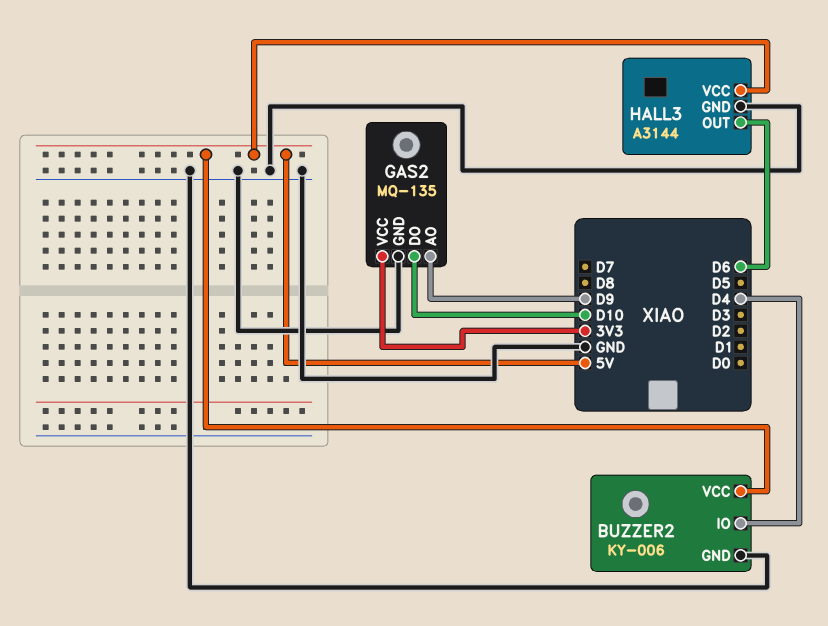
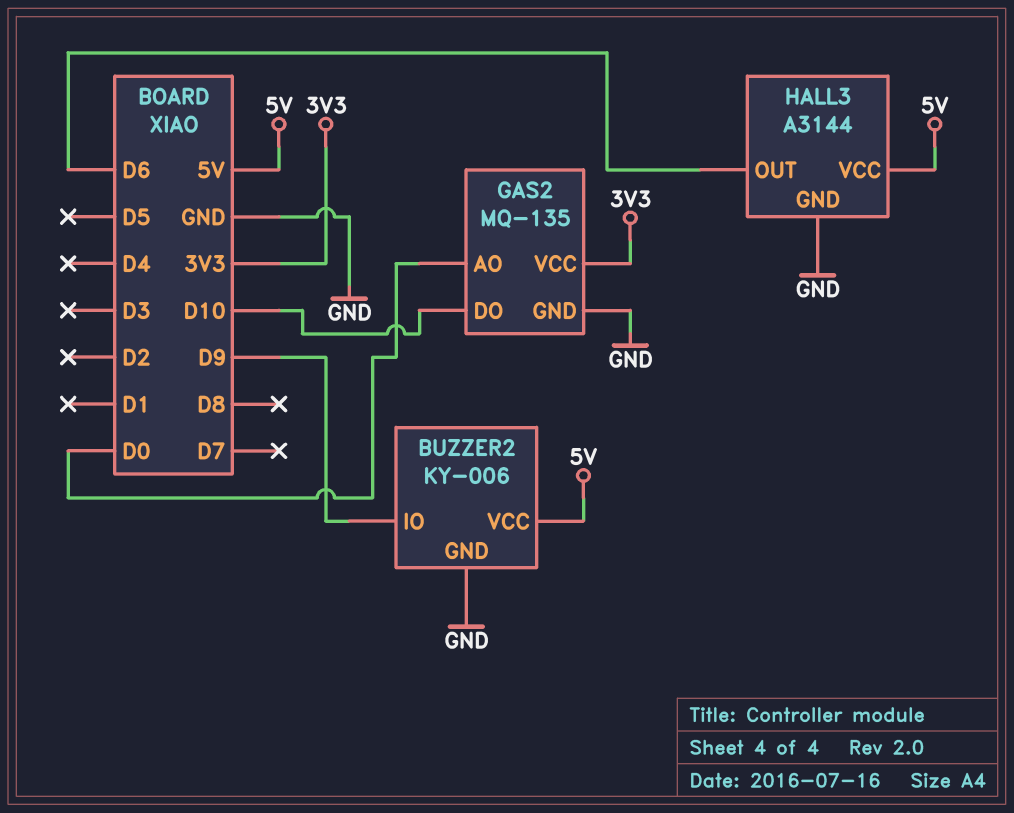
BUZZER2 pin IO: D4 -> D9
GAS2 pin AO: D9 -> D0

